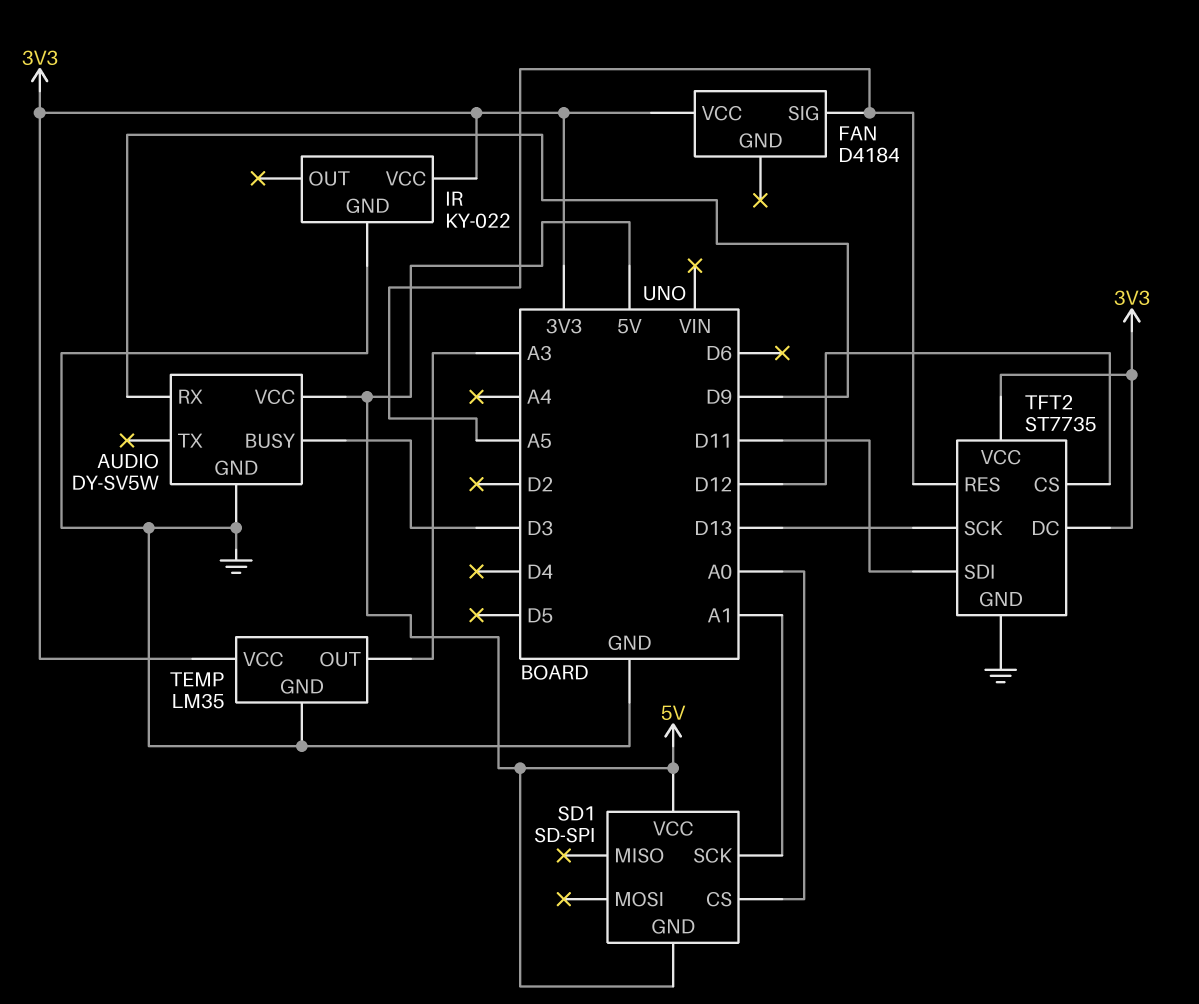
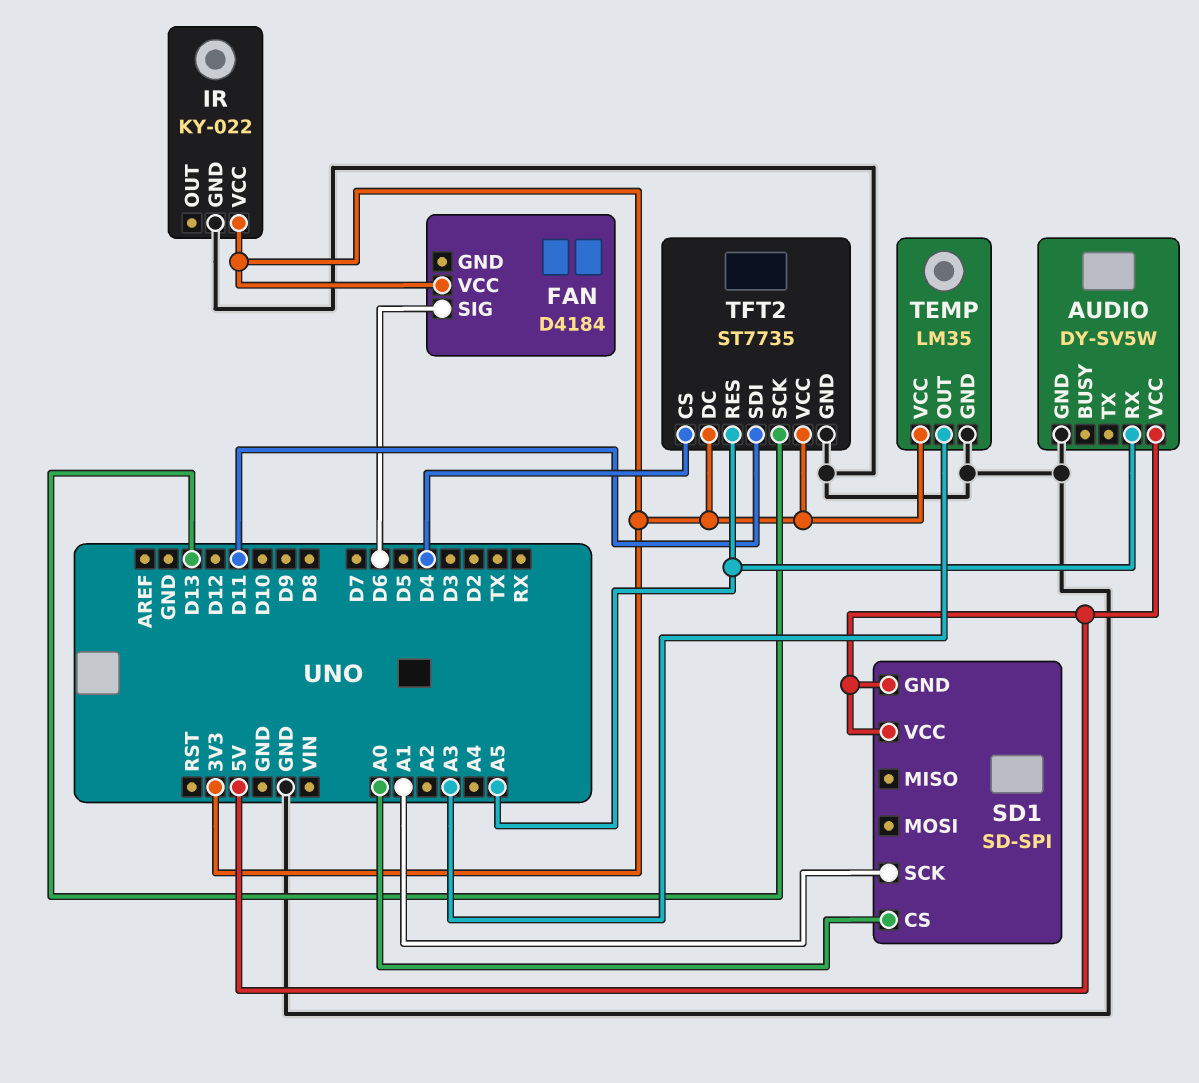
AUDIO pin BUSY: D3 -> none
AUDIO pin RX: D9 -> A5
FAN pin SIG: A5 -> D6
TFT2 pin CS: D12 -> D4

